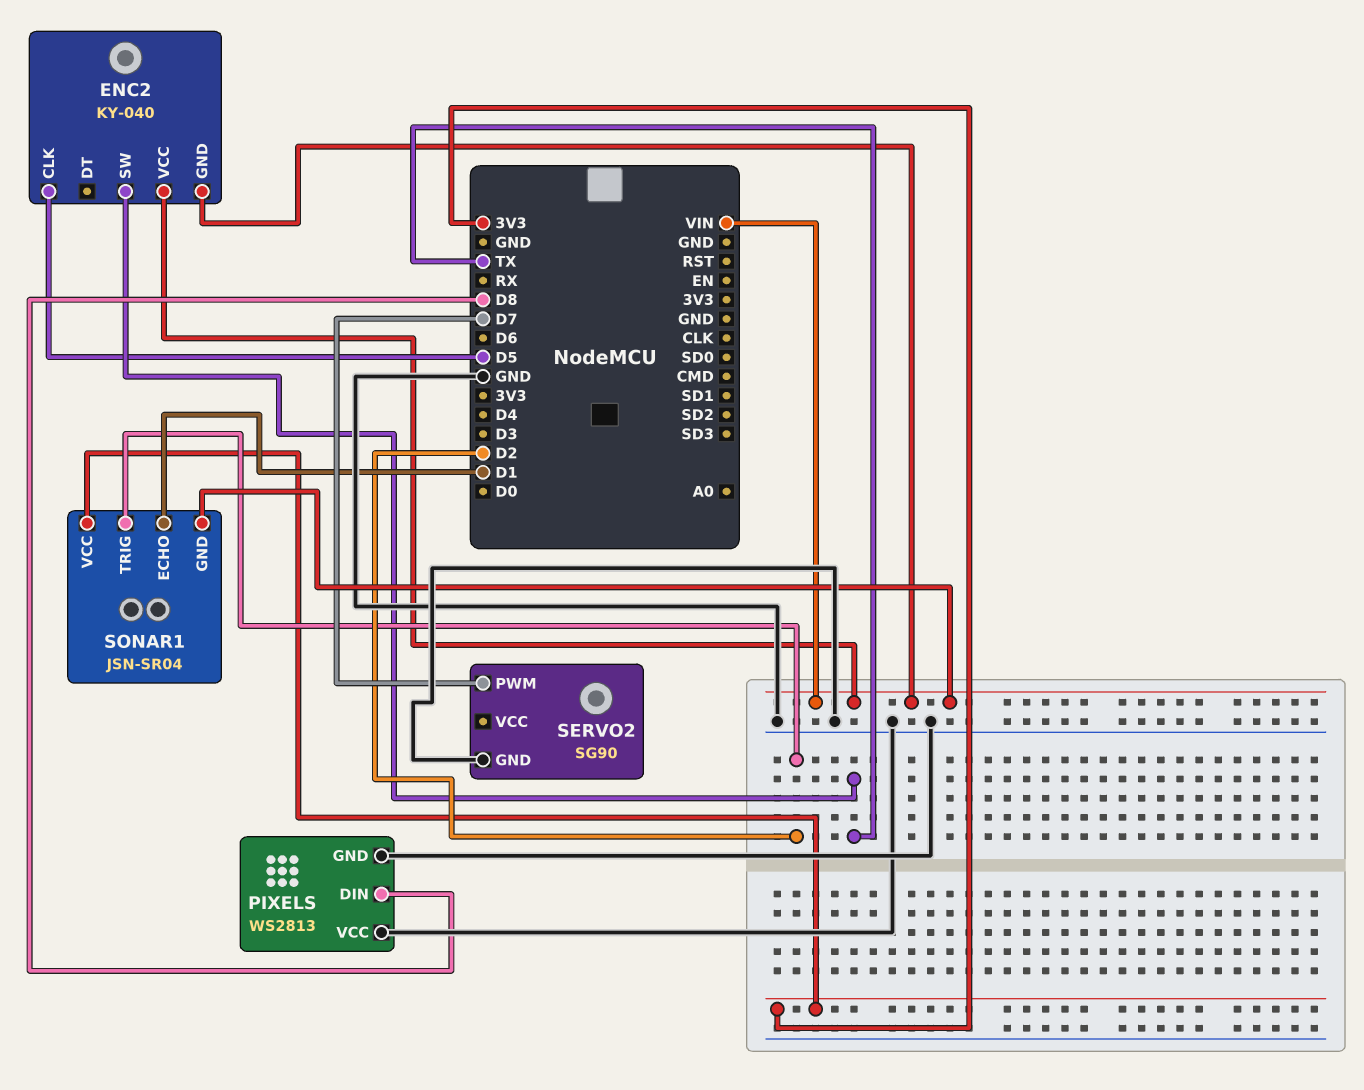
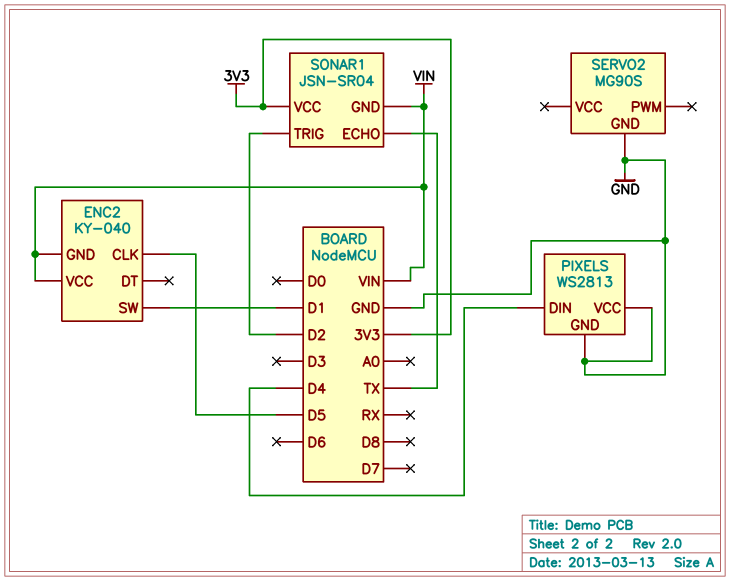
ENC2 pin SW: TX -> D1
PIXELS pin DIN: D8 -> D4
SERVO2: SG90 -> MG90S
SERVO2 pin PWM: D7 -> none
SONAR1 pin ECHO: D1 -> TX

